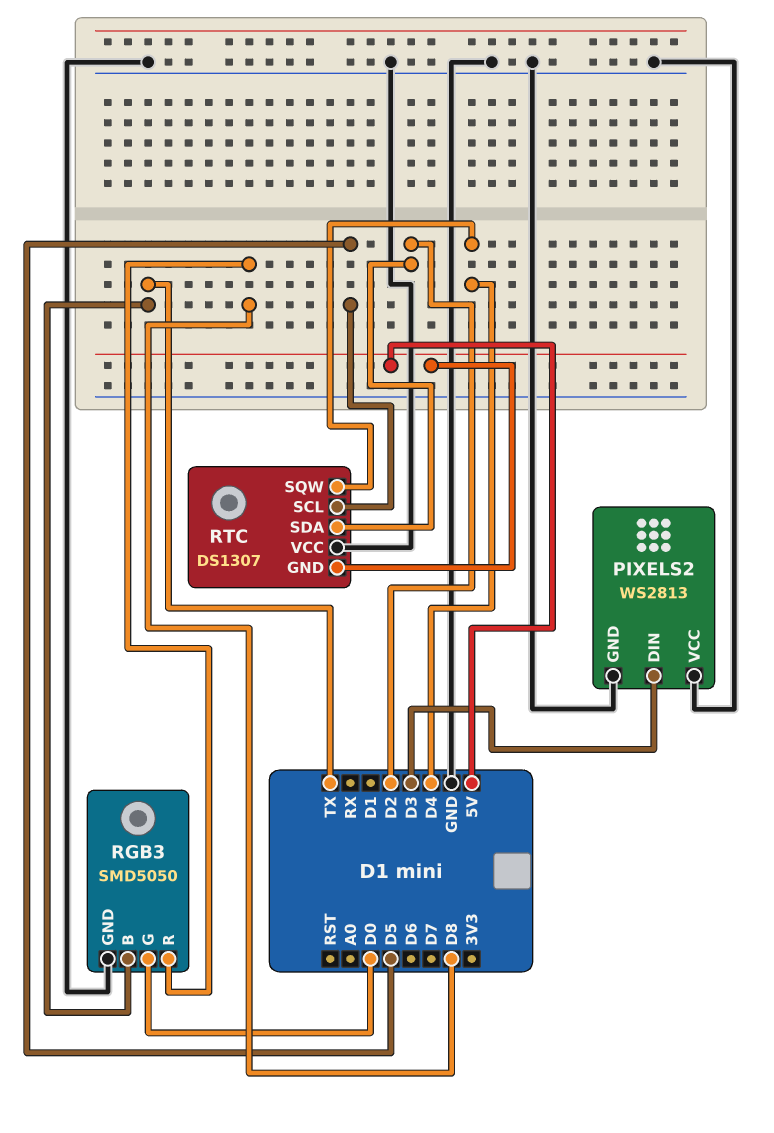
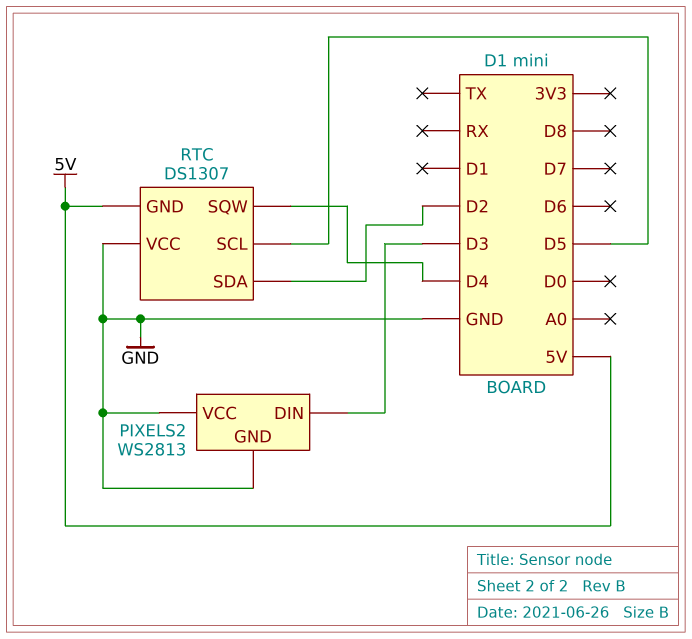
RGB3: SMD5050 -> none
RGB3 pin B: TX -> none
RGB3 pin G: D0 -> none
RGB3 pin GND: GND -> none
RGB3 pin R: D8 -> none

